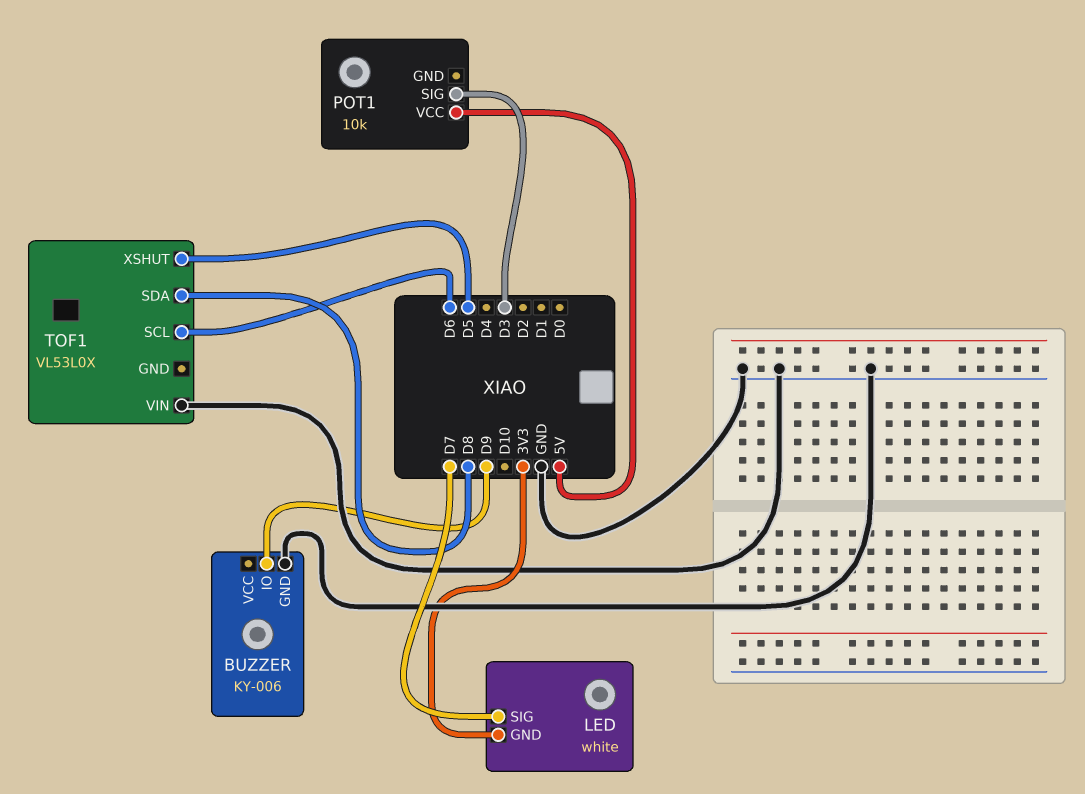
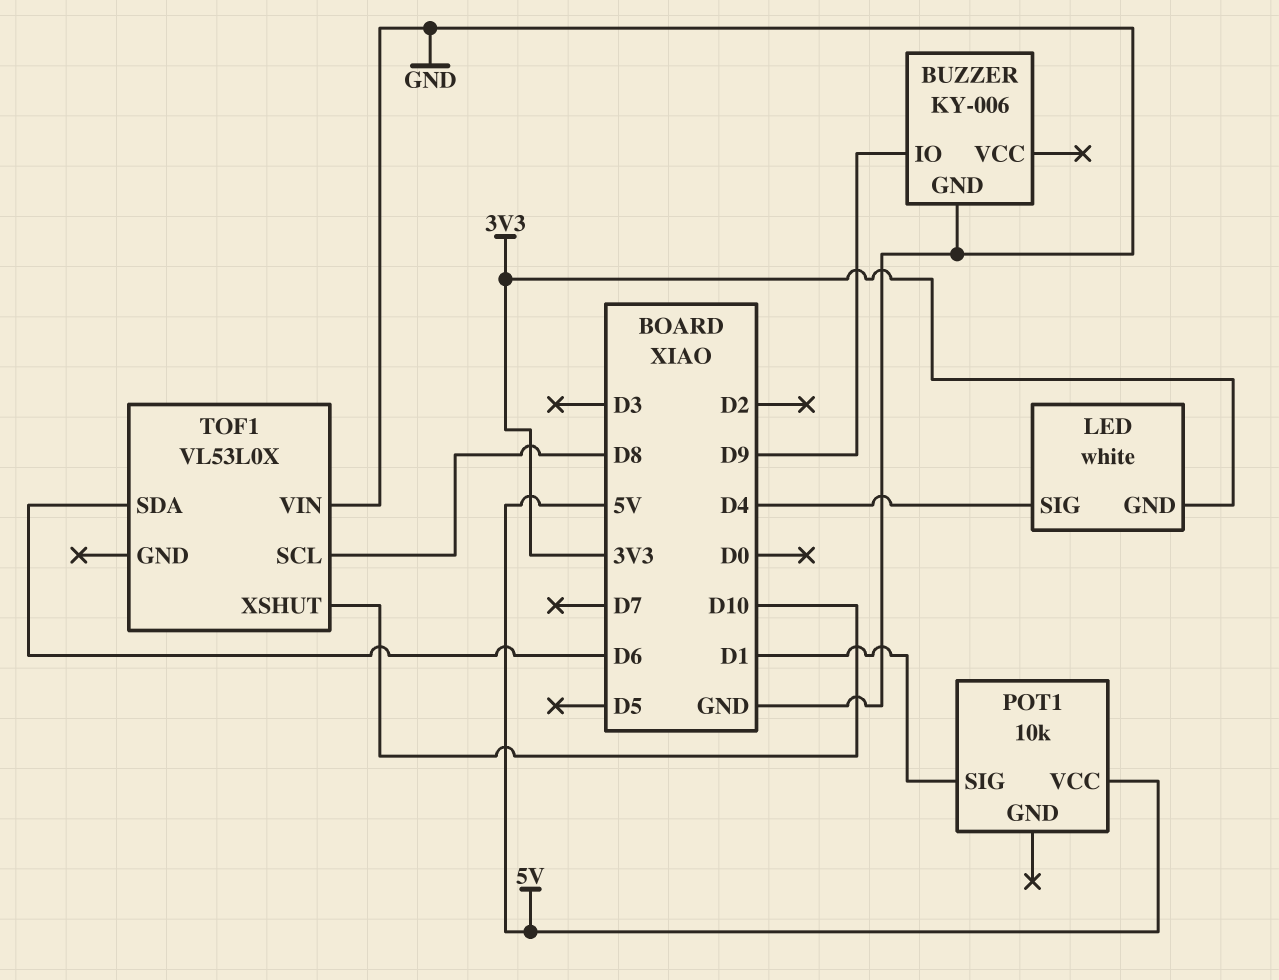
LED pin SIG: D7 -> D4
POT1 pin SIG: D3 -> D1
TOF1 pin SCL: D6 -> D8
TOF1 pin SDA: D8 -> D6
TOF1 pin XSHUT: D5 -> D10

